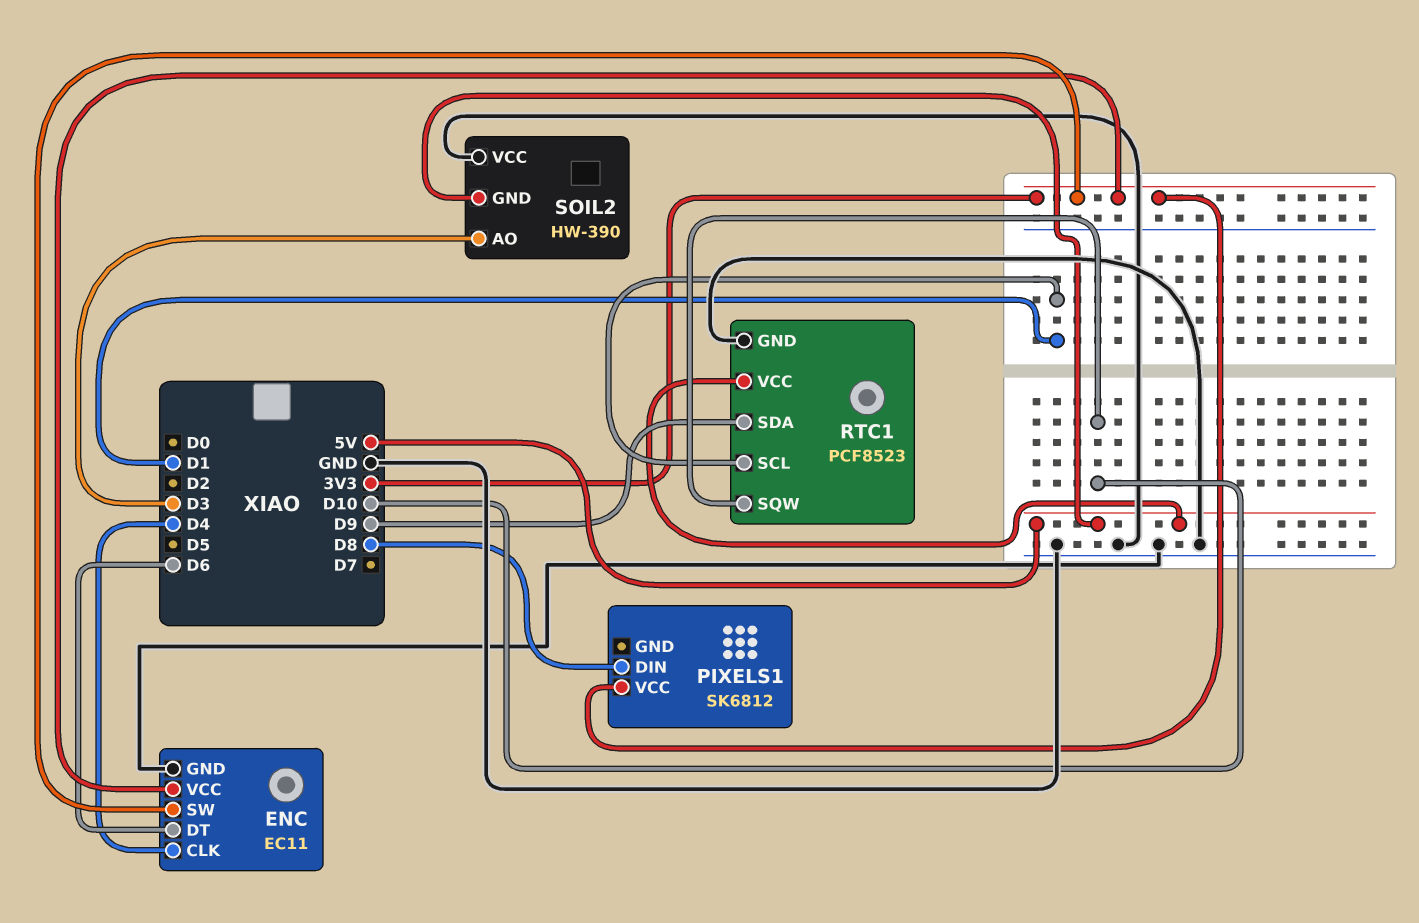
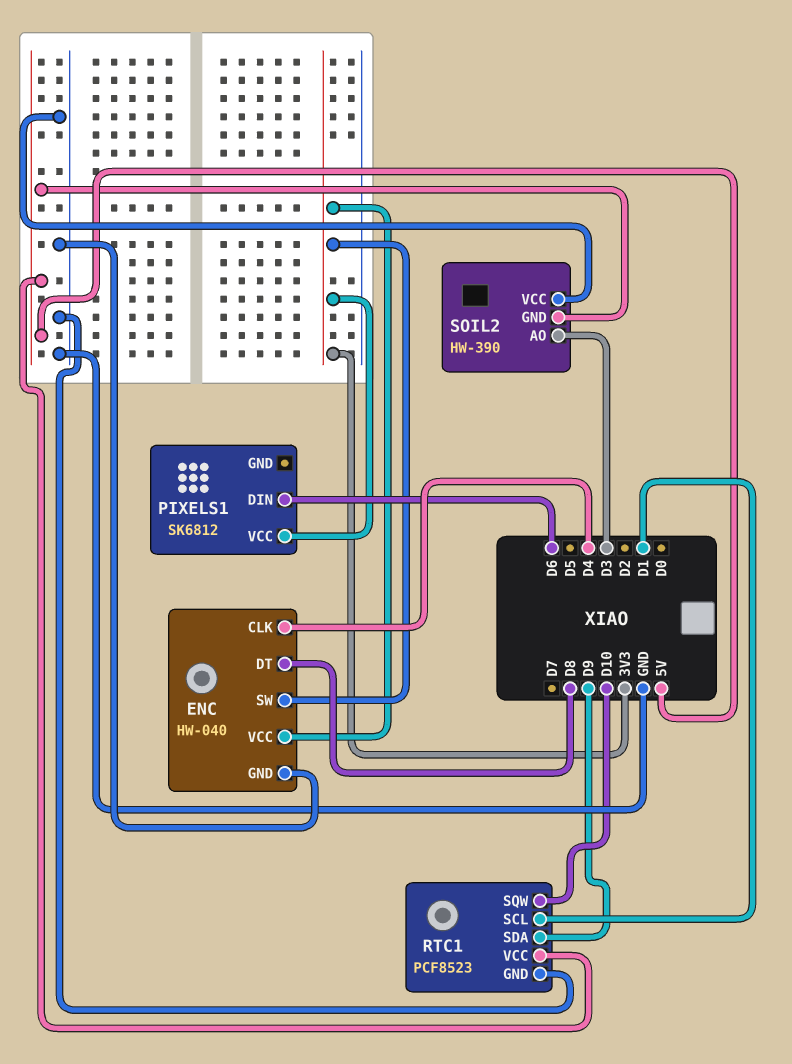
ENC: EC11 -> HW-040
ENC pin DT: D6 -> D8
PIXELS1 pin DIN: D8 -> D6

